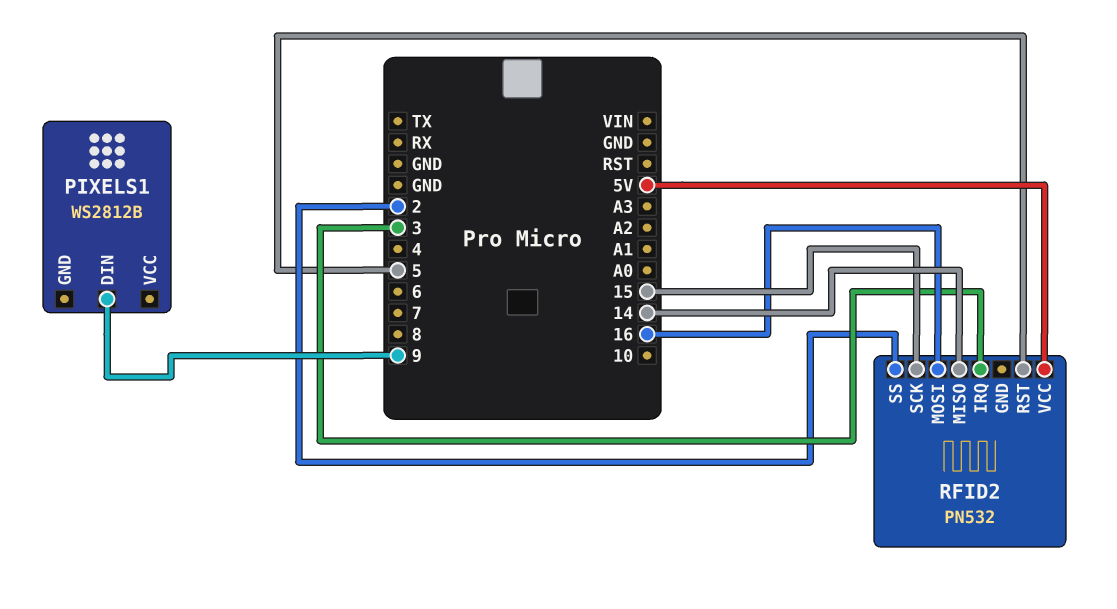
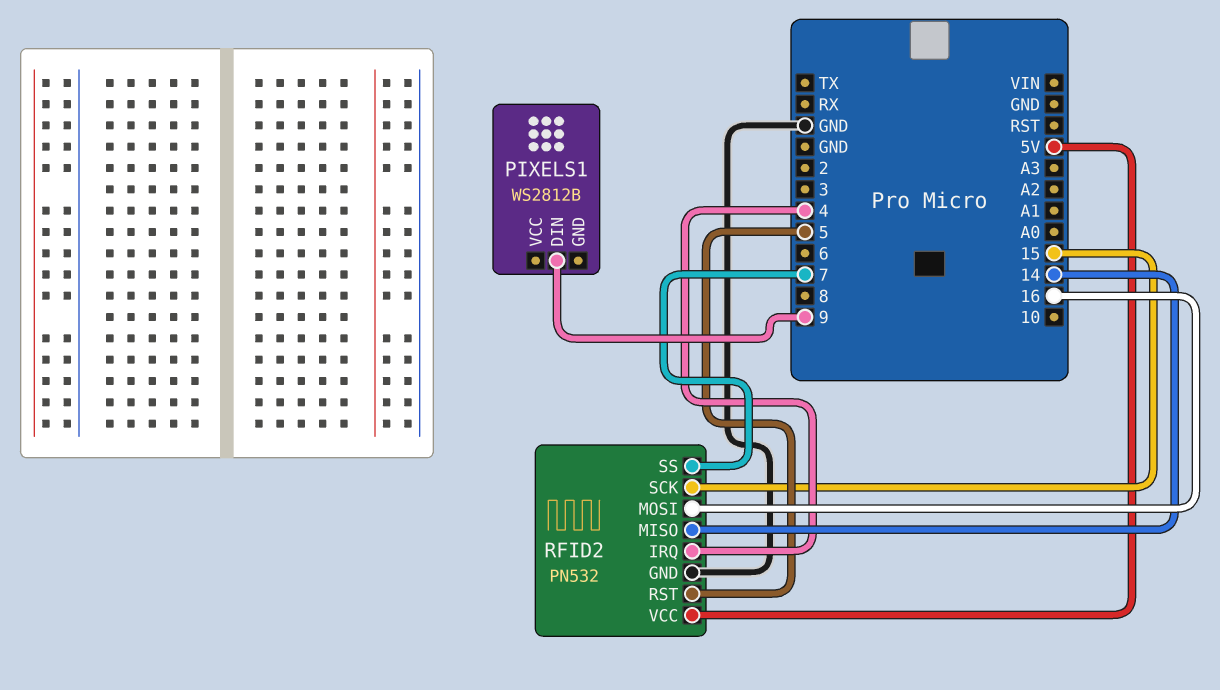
RFID2 pin GND: none -> GND
RFID2 pin IRQ: 3 -> 4
RFID2 pin SS: 2 -> 7

